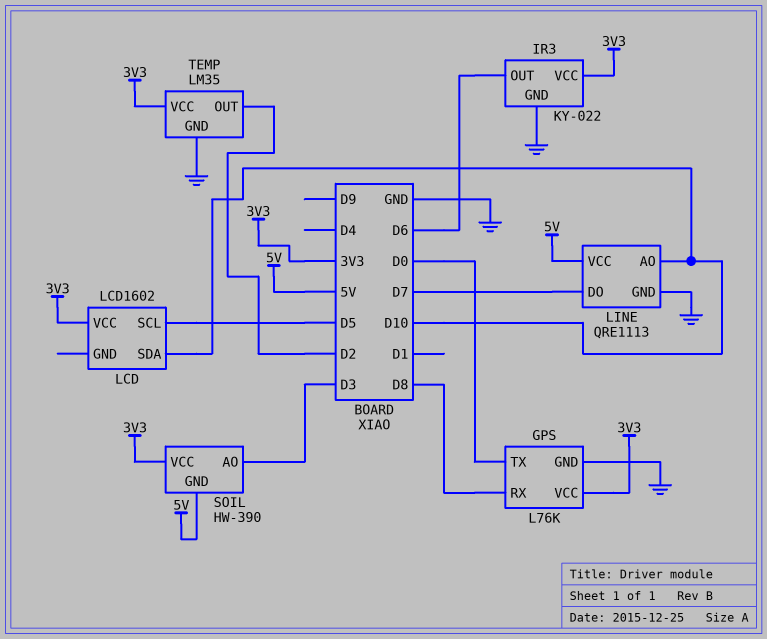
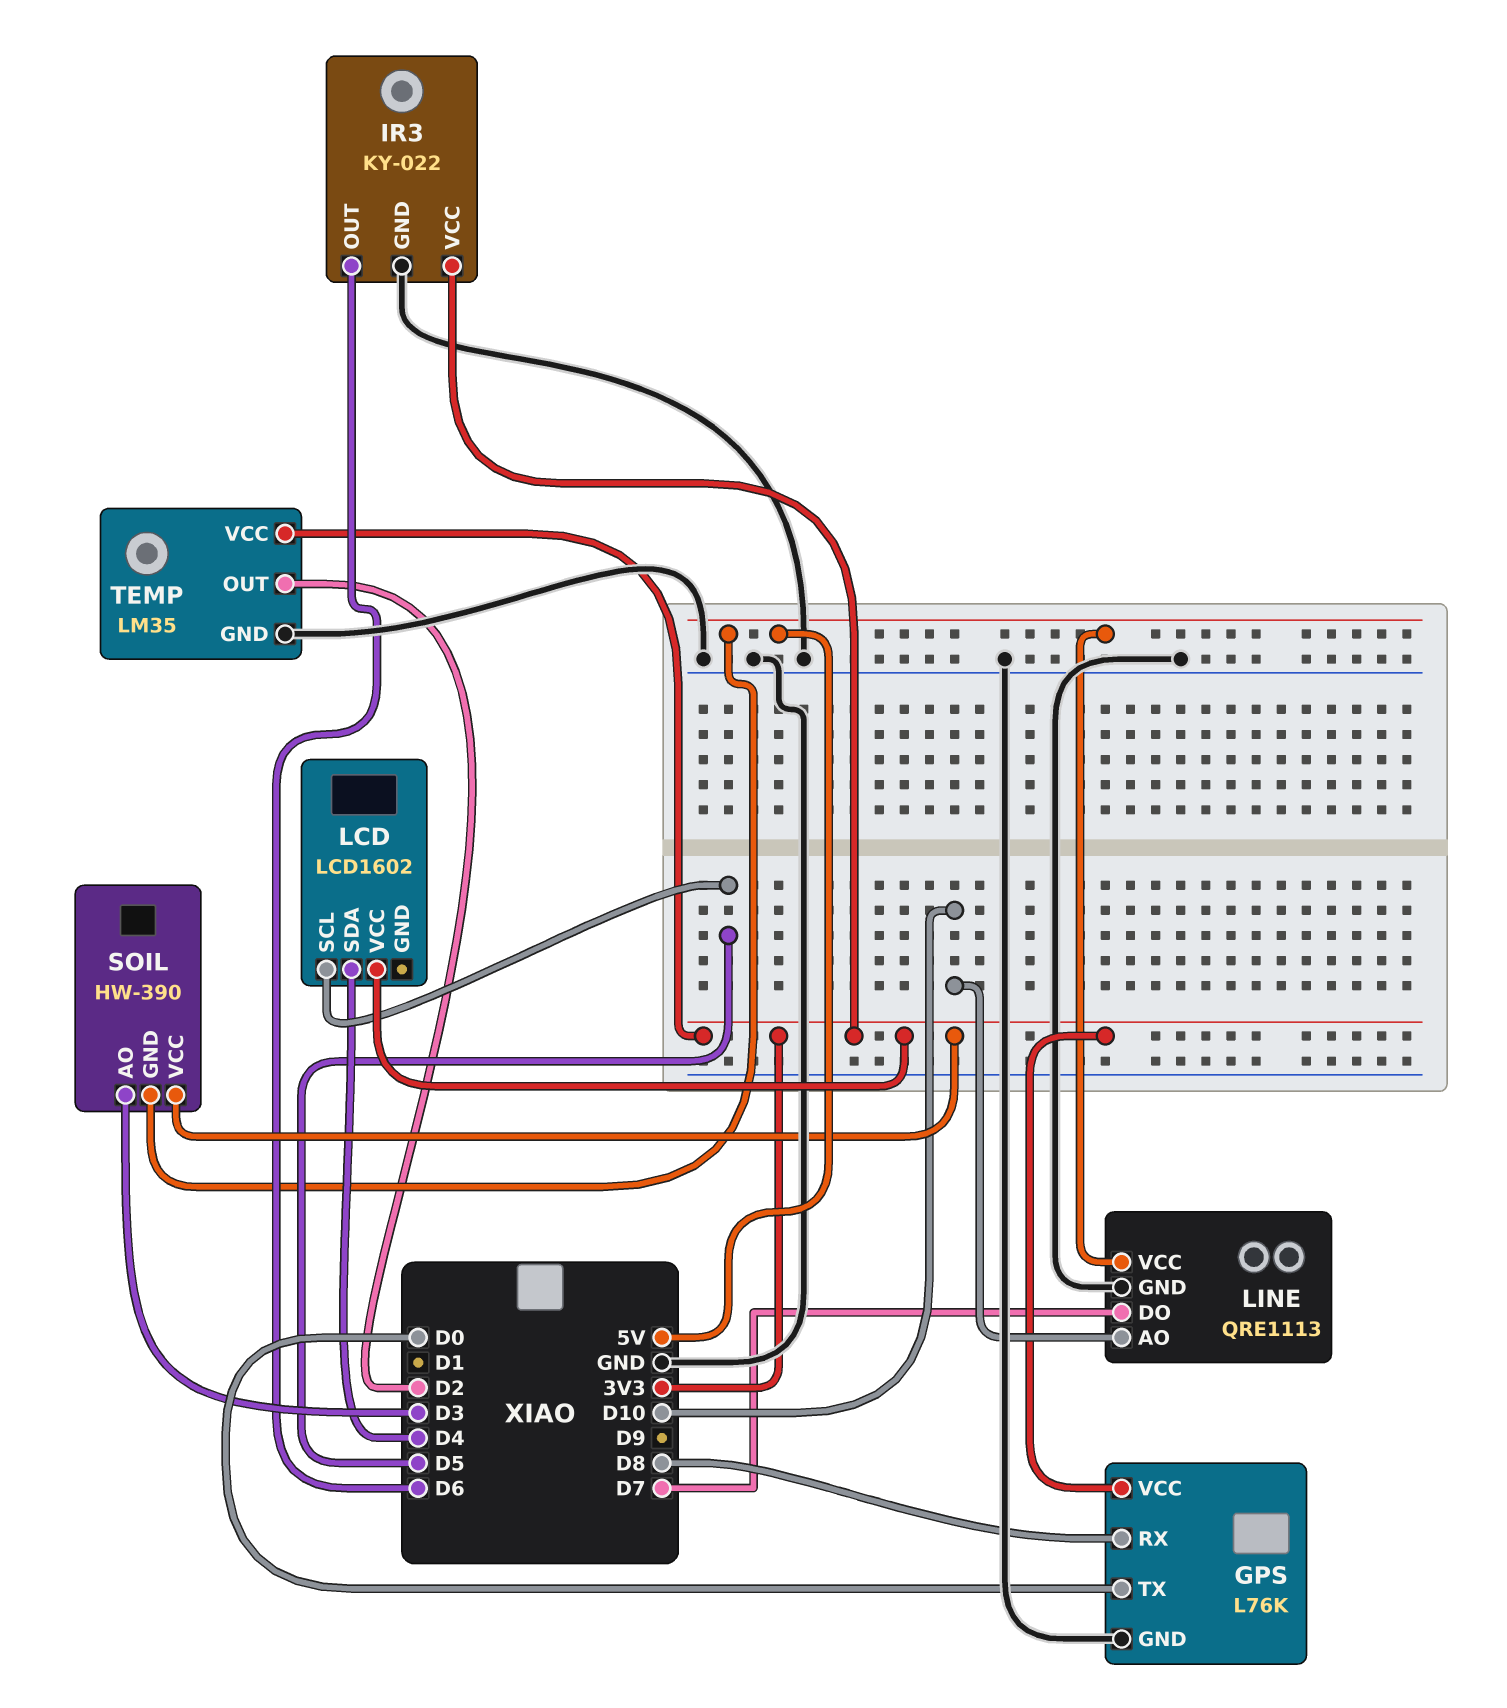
LCD pin SDA: D10 -> D4

